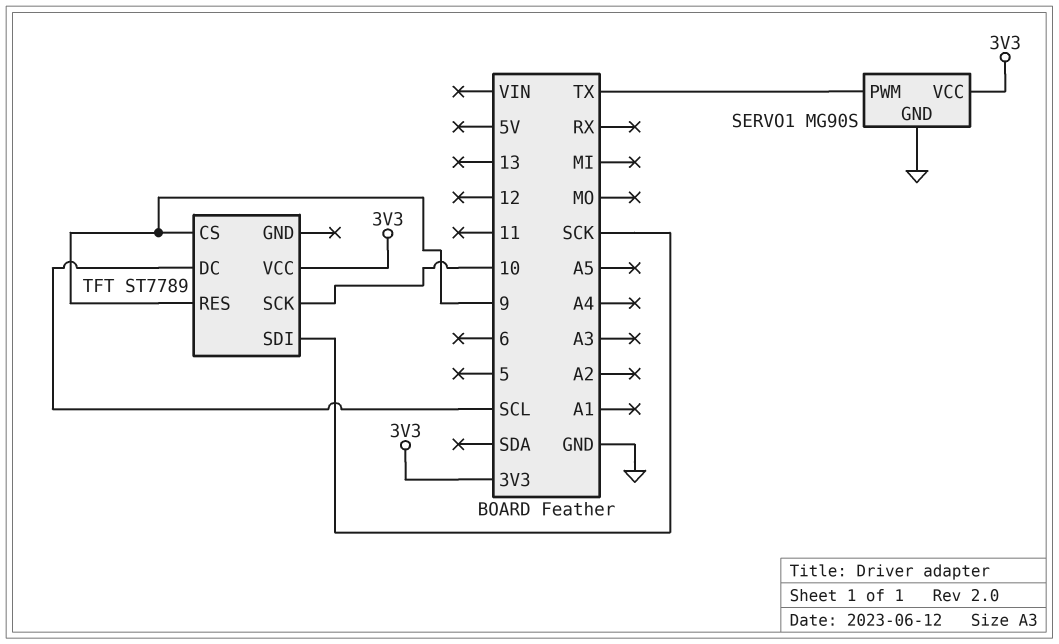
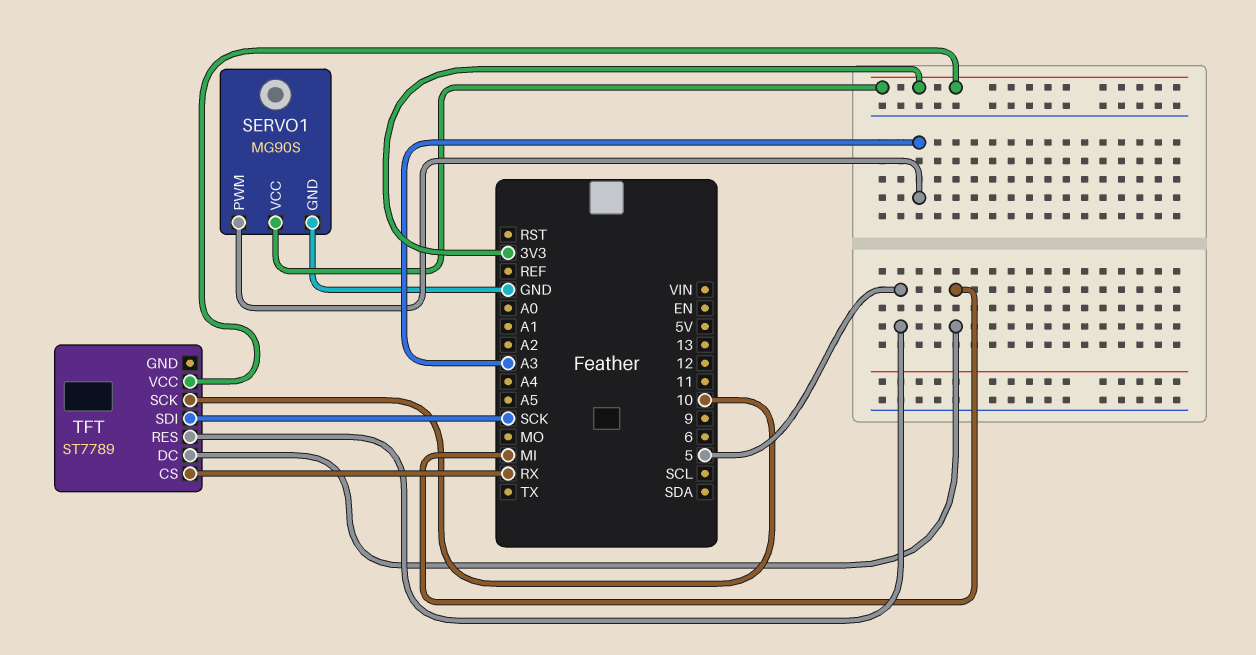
SERVO1 pin PWM: TX -> A3
TFT pin CS: 9 -> RX
TFT pin DC: SCL -> MI
TFT pin RES: 9 -> 5

